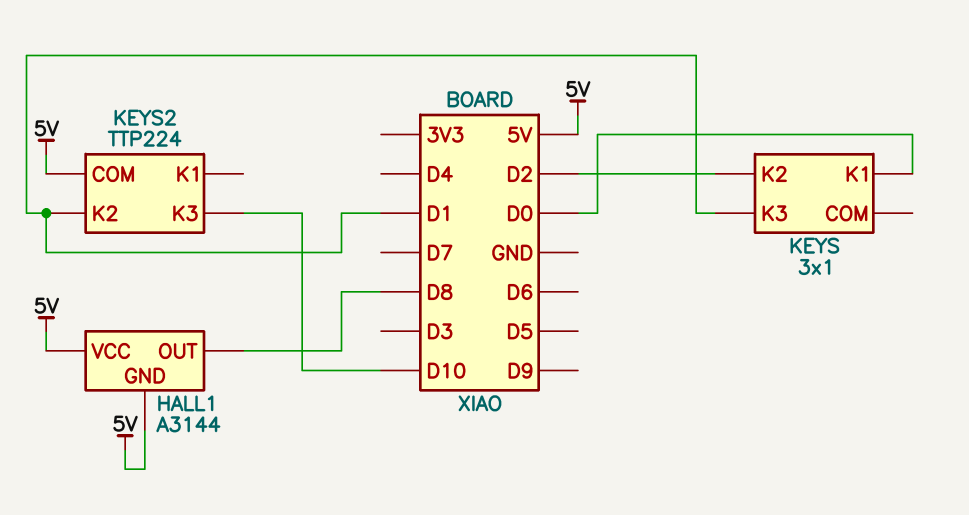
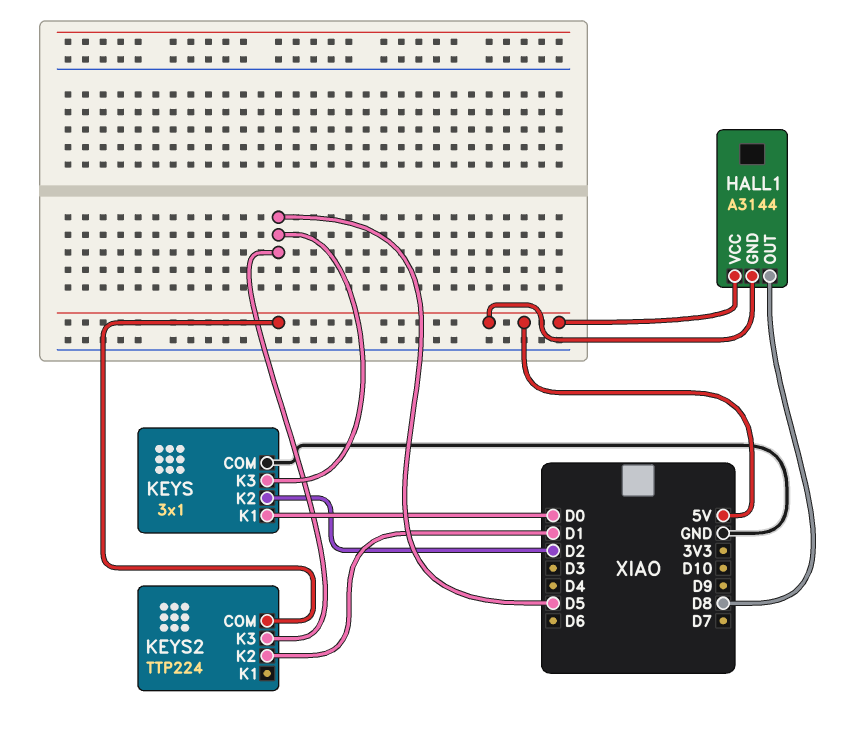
KEYS pin COM: none -> GND
KEYS pin K3: D1 -> D5
KEYS2 pin K3: D10 -> D5

